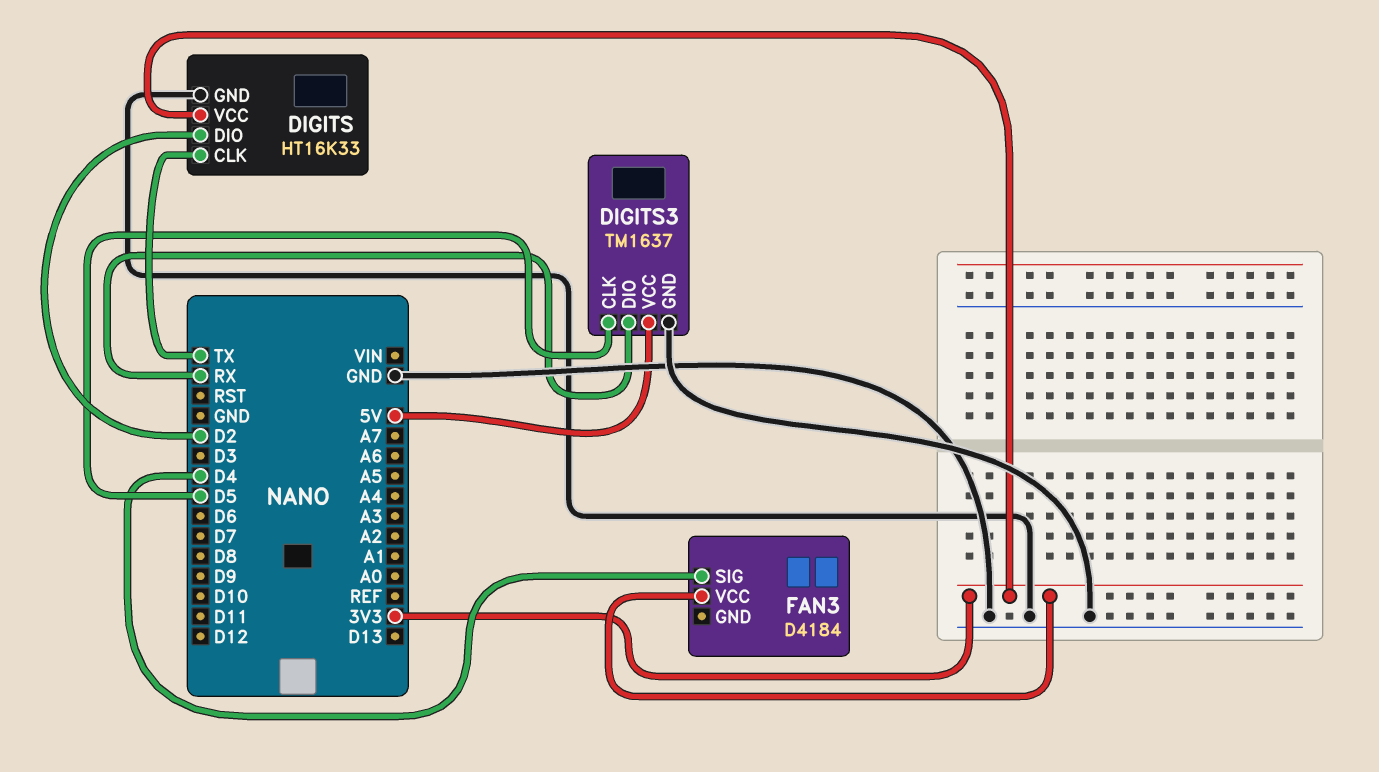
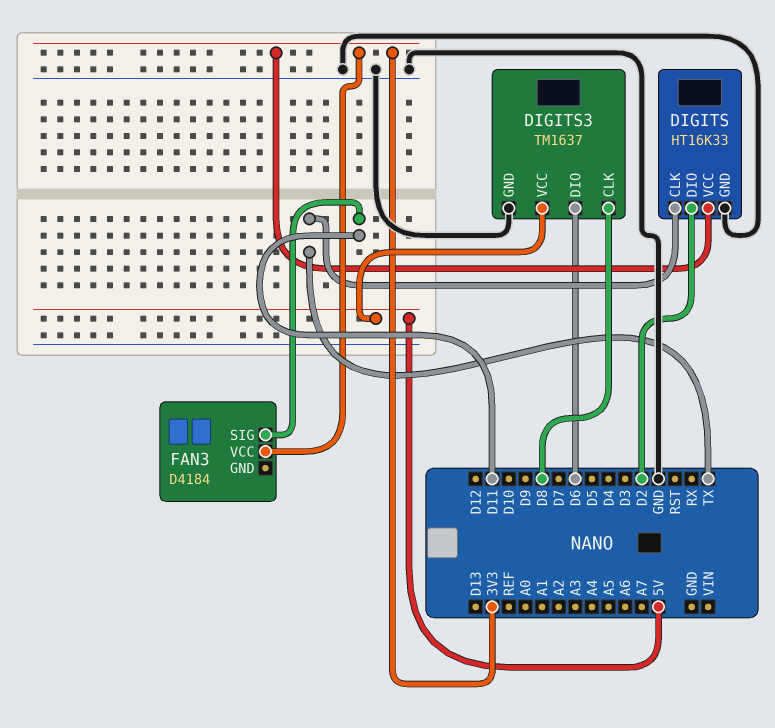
DIGITS3 pin CLK: D5 -> D8
DIGITS3 pin DIO: RX -> D6
FAN3 pin SIG: D4 -> D11

